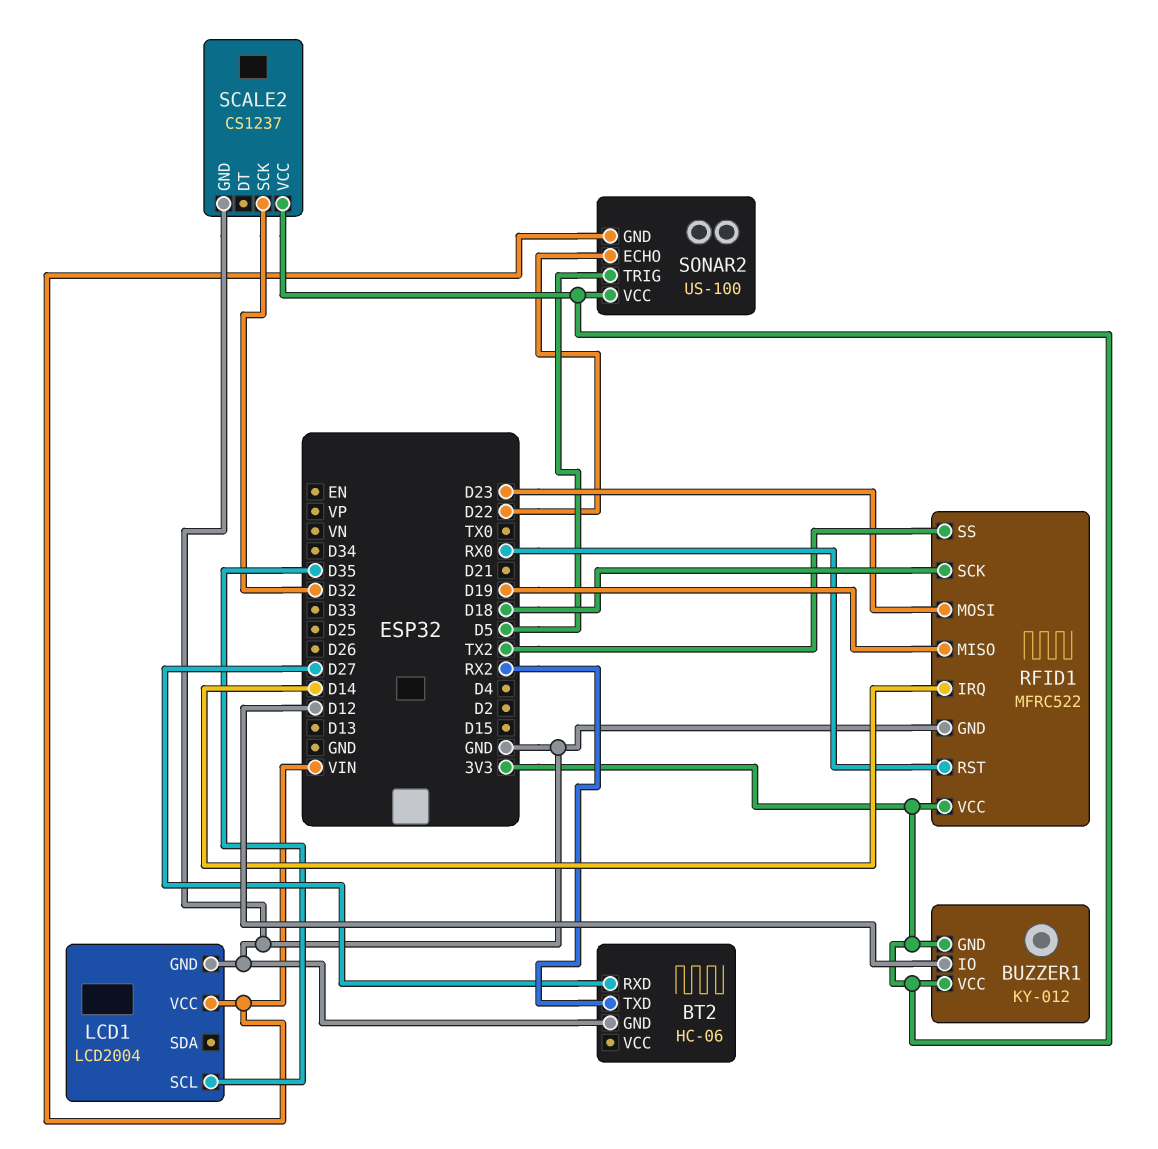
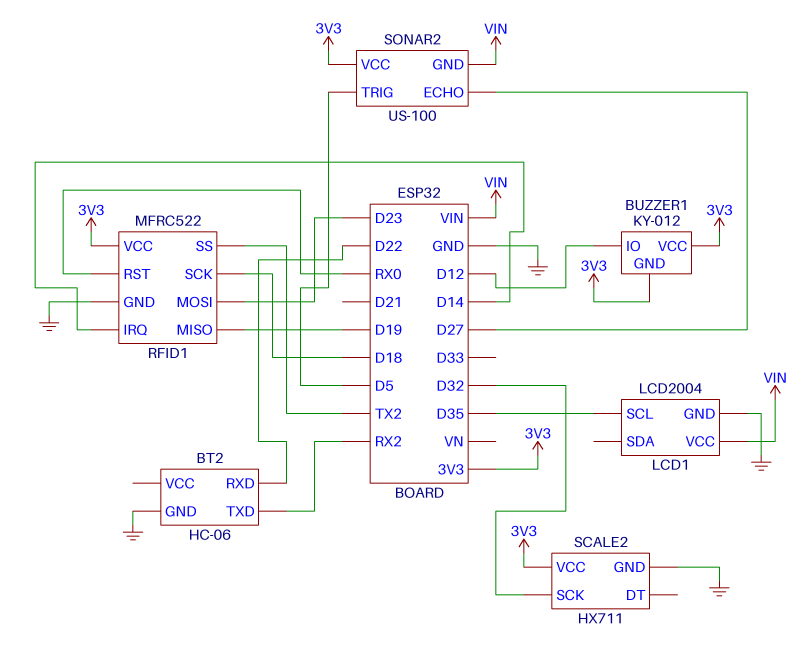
BT2 pin RXD: D27 -> D22
SCALE2: CS1237 -> HX711
SONAR2 pin ECHO: D22 -> D27

